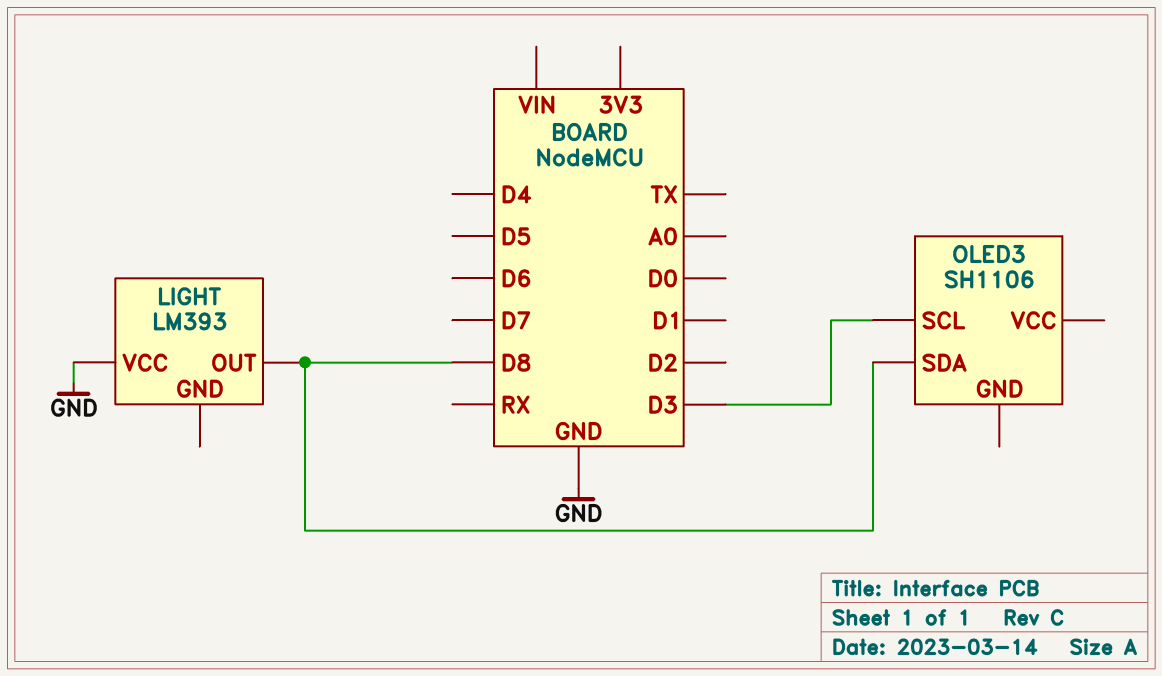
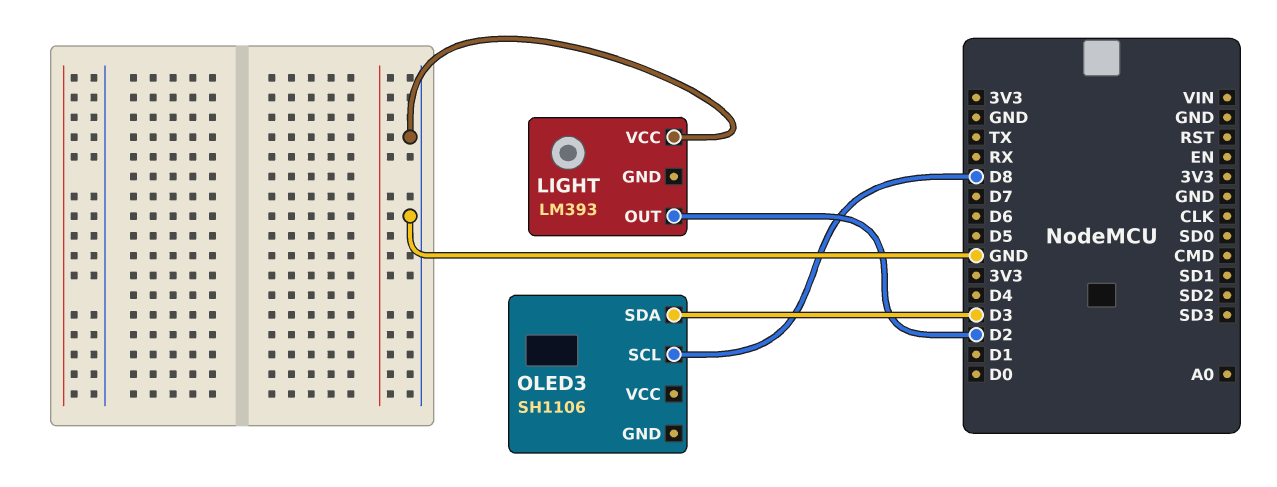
LIGHT pin OUT: D8 -> D2
OLED3 pin SCL: D3 -> D8
OLED3 pin SDA: D8 -> D3

